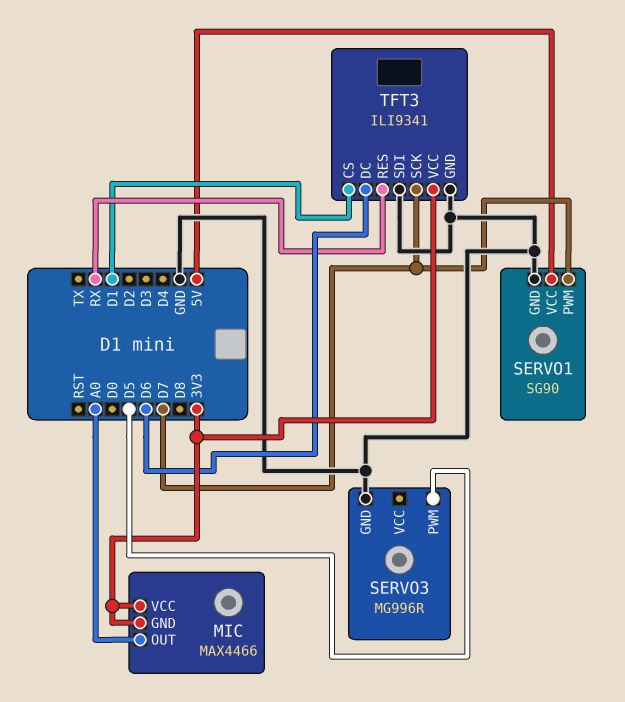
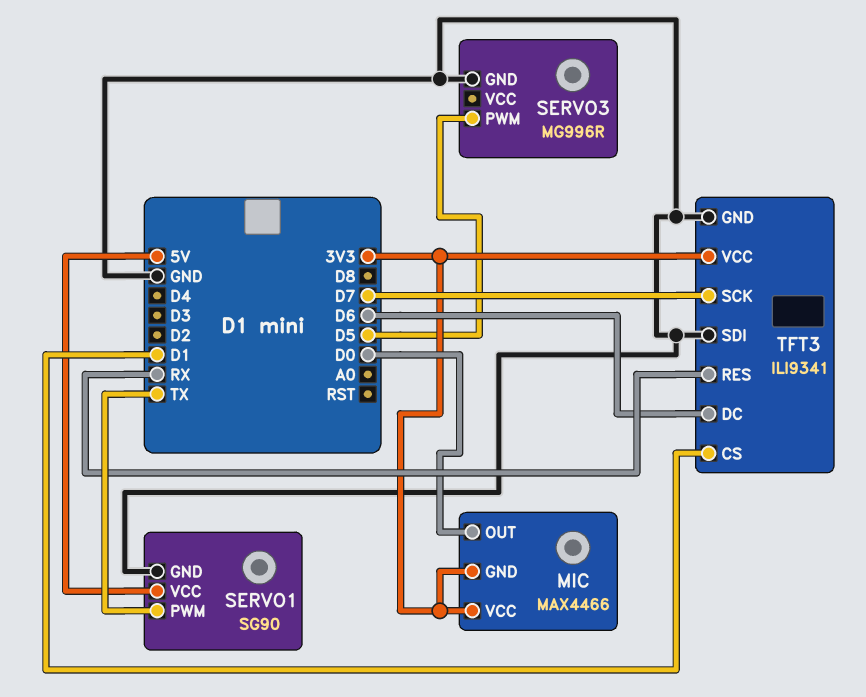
MIC pin OUT: A0 -> D0
SERVO1 pin PWM: D7 -> TX

